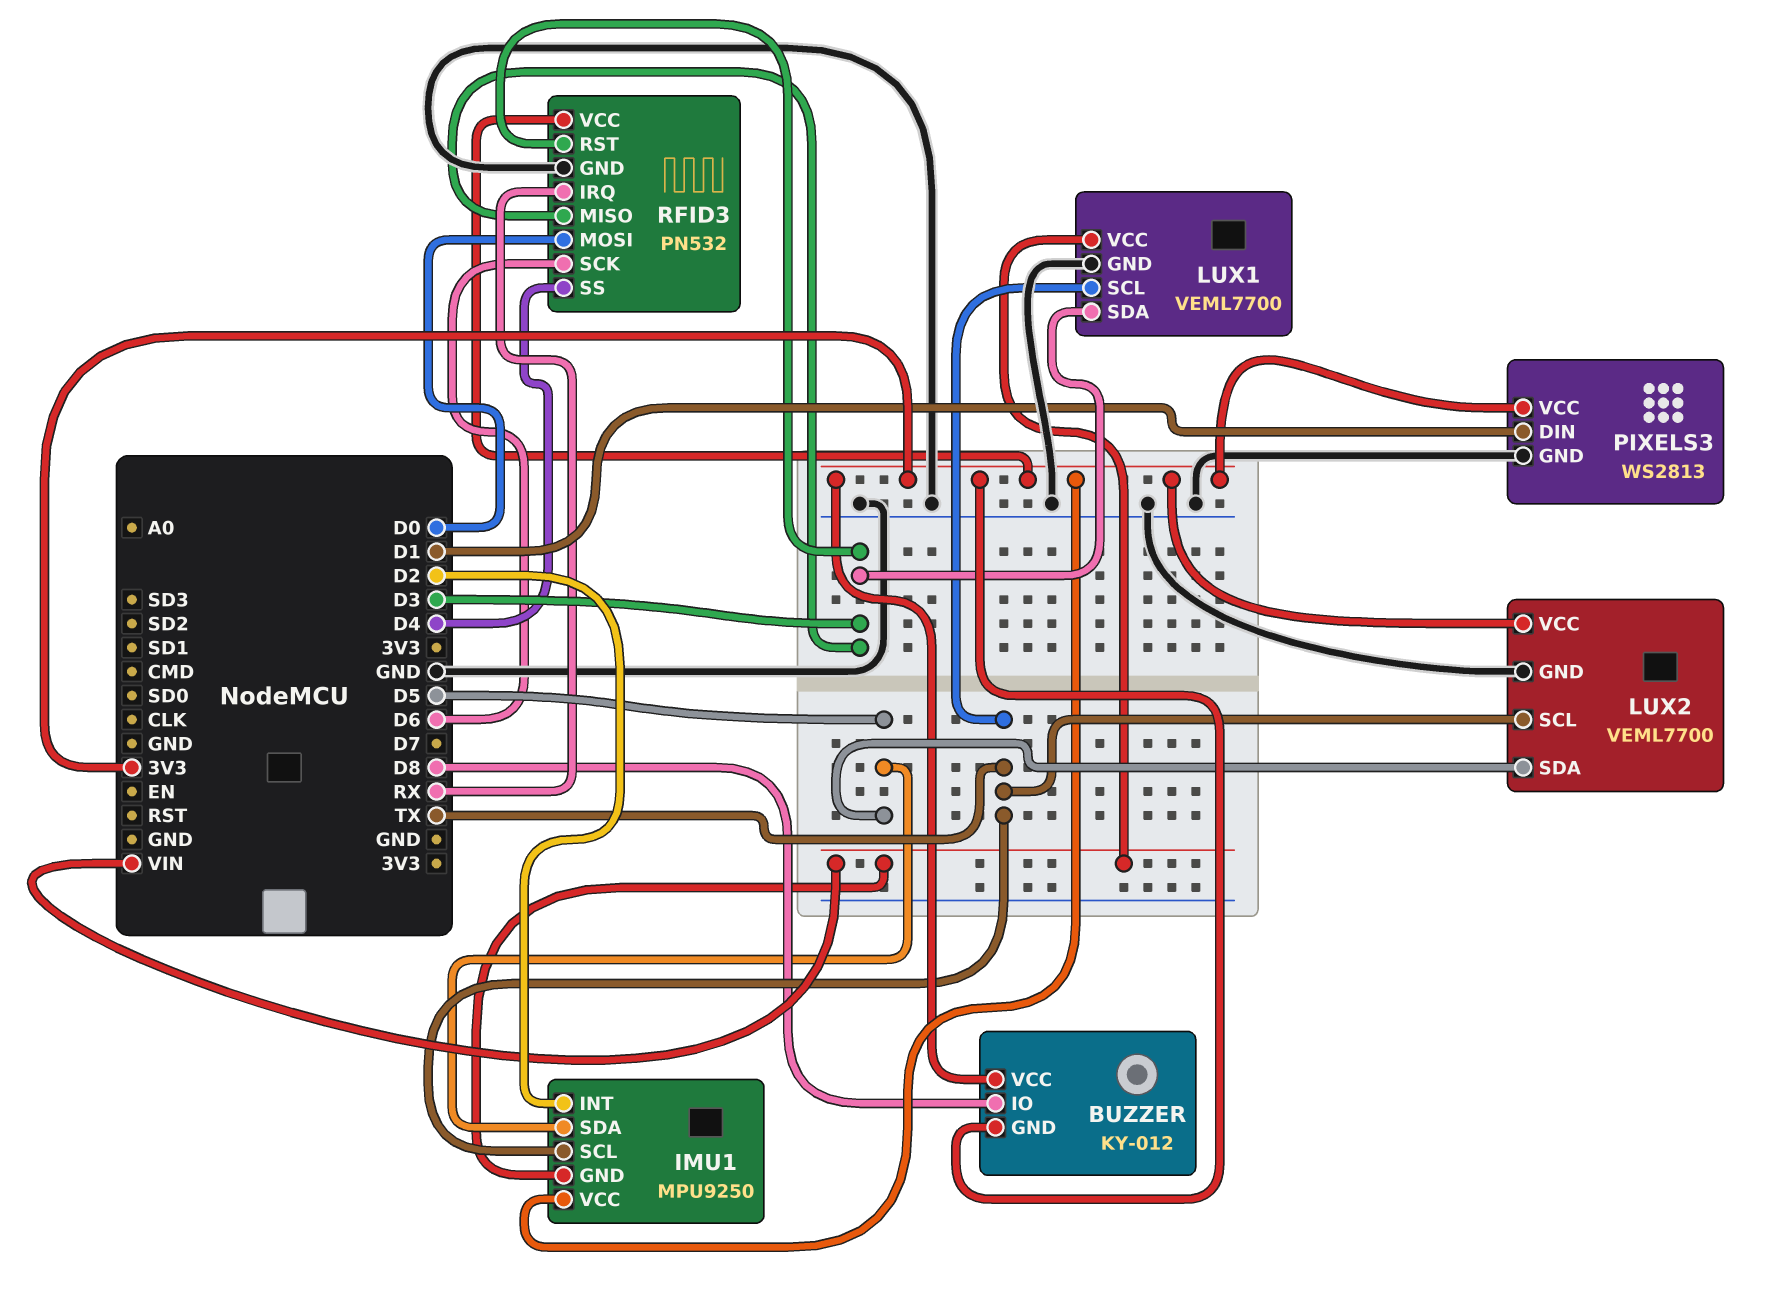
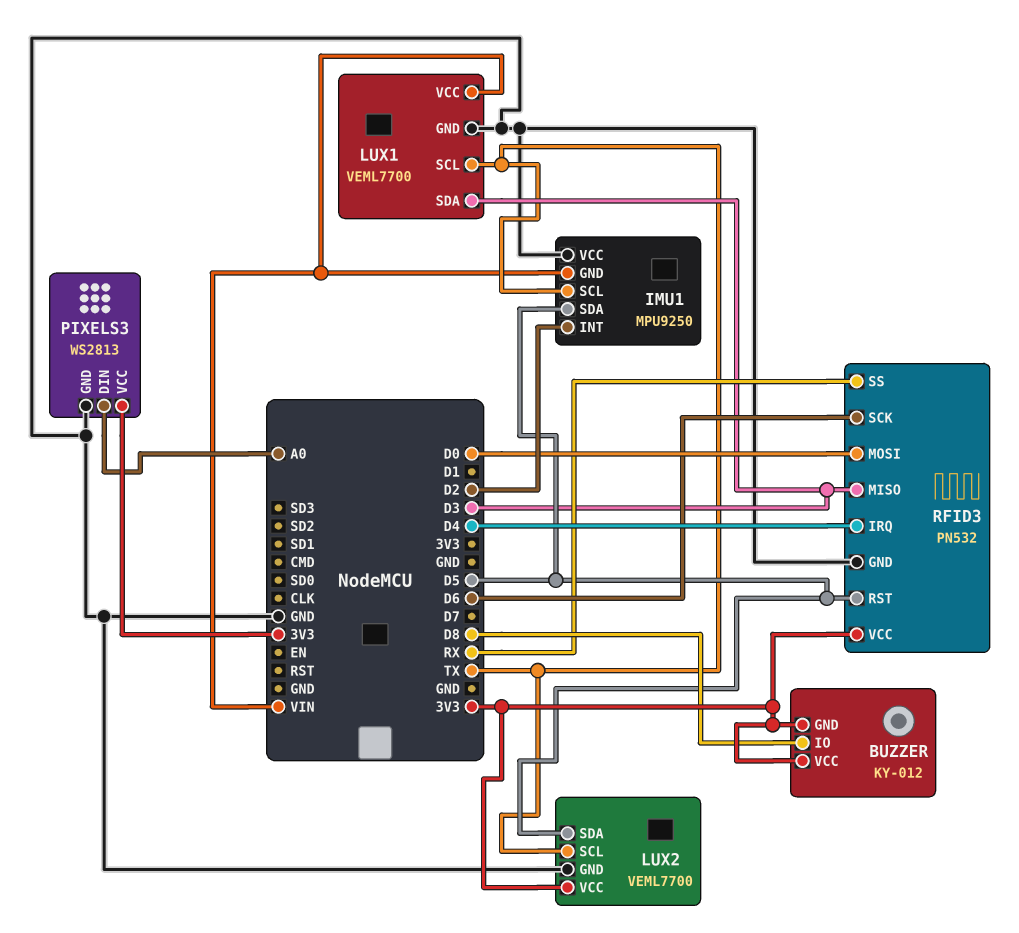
IMU1 pin VCC: 3V3 -> GND
PIXELS3 pin DIN: D1 -> A0
RFID3 pin IRQ: RX -> D4
RFID3 pin RST: D3 -> D5
RFID3 pin SS: D4 -> RX

